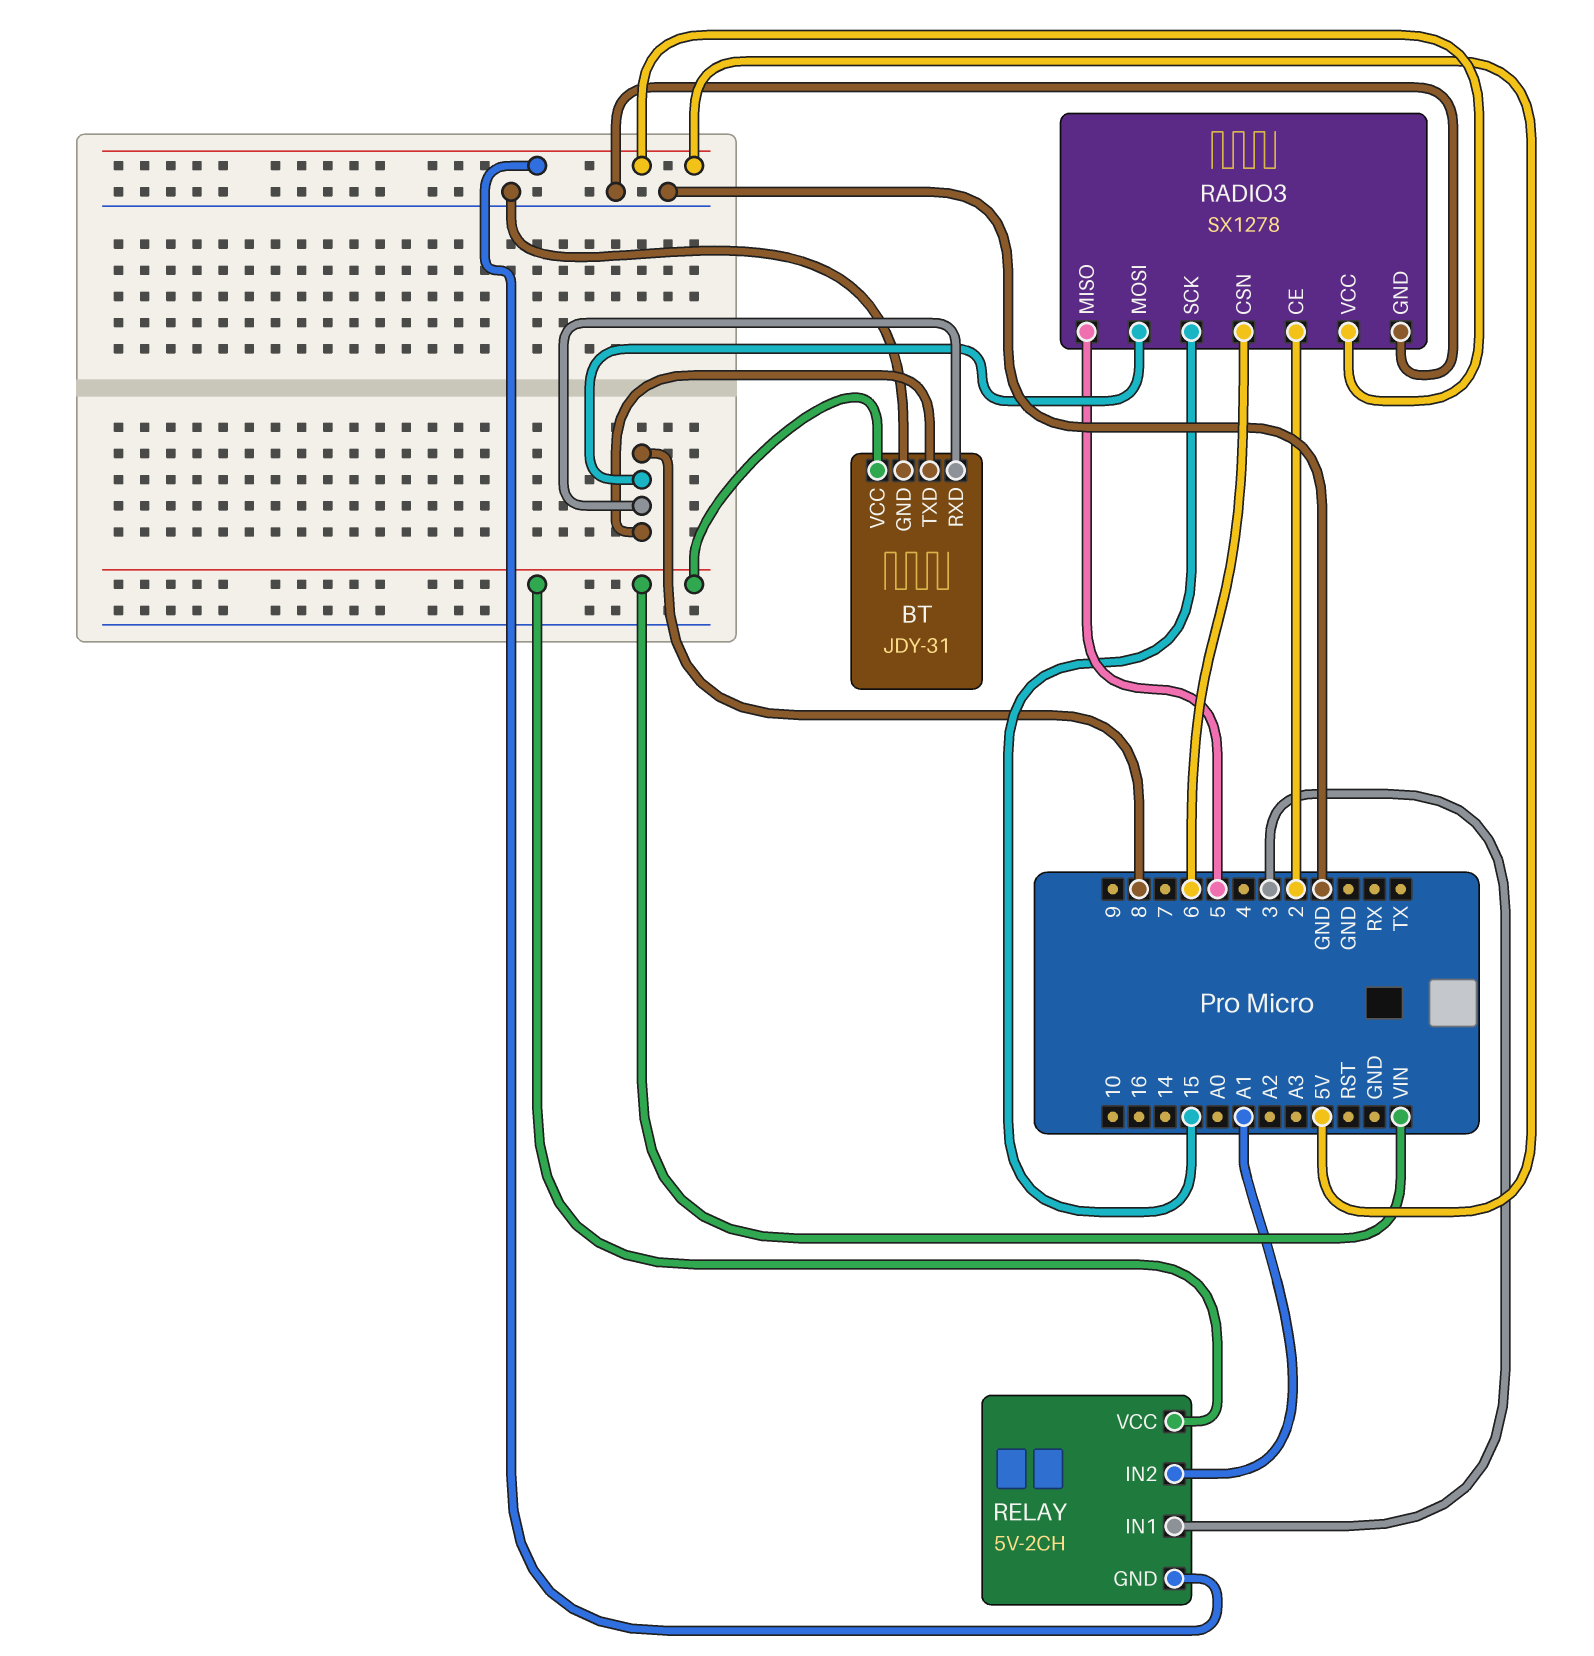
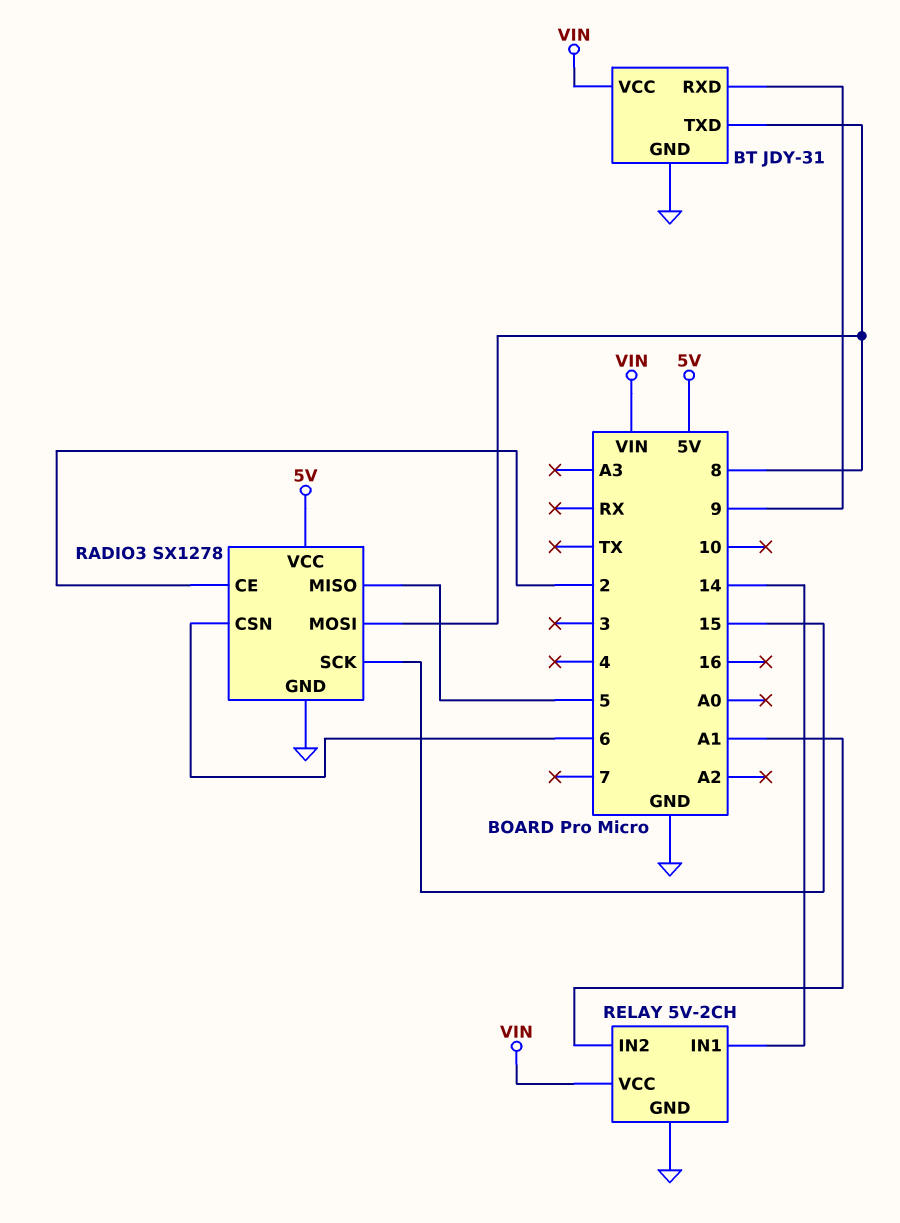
BT pin RXD: 8 -> 9
RELAY pin GND: 5V -> GND
RELAY pin IN1: 3 -> 14

